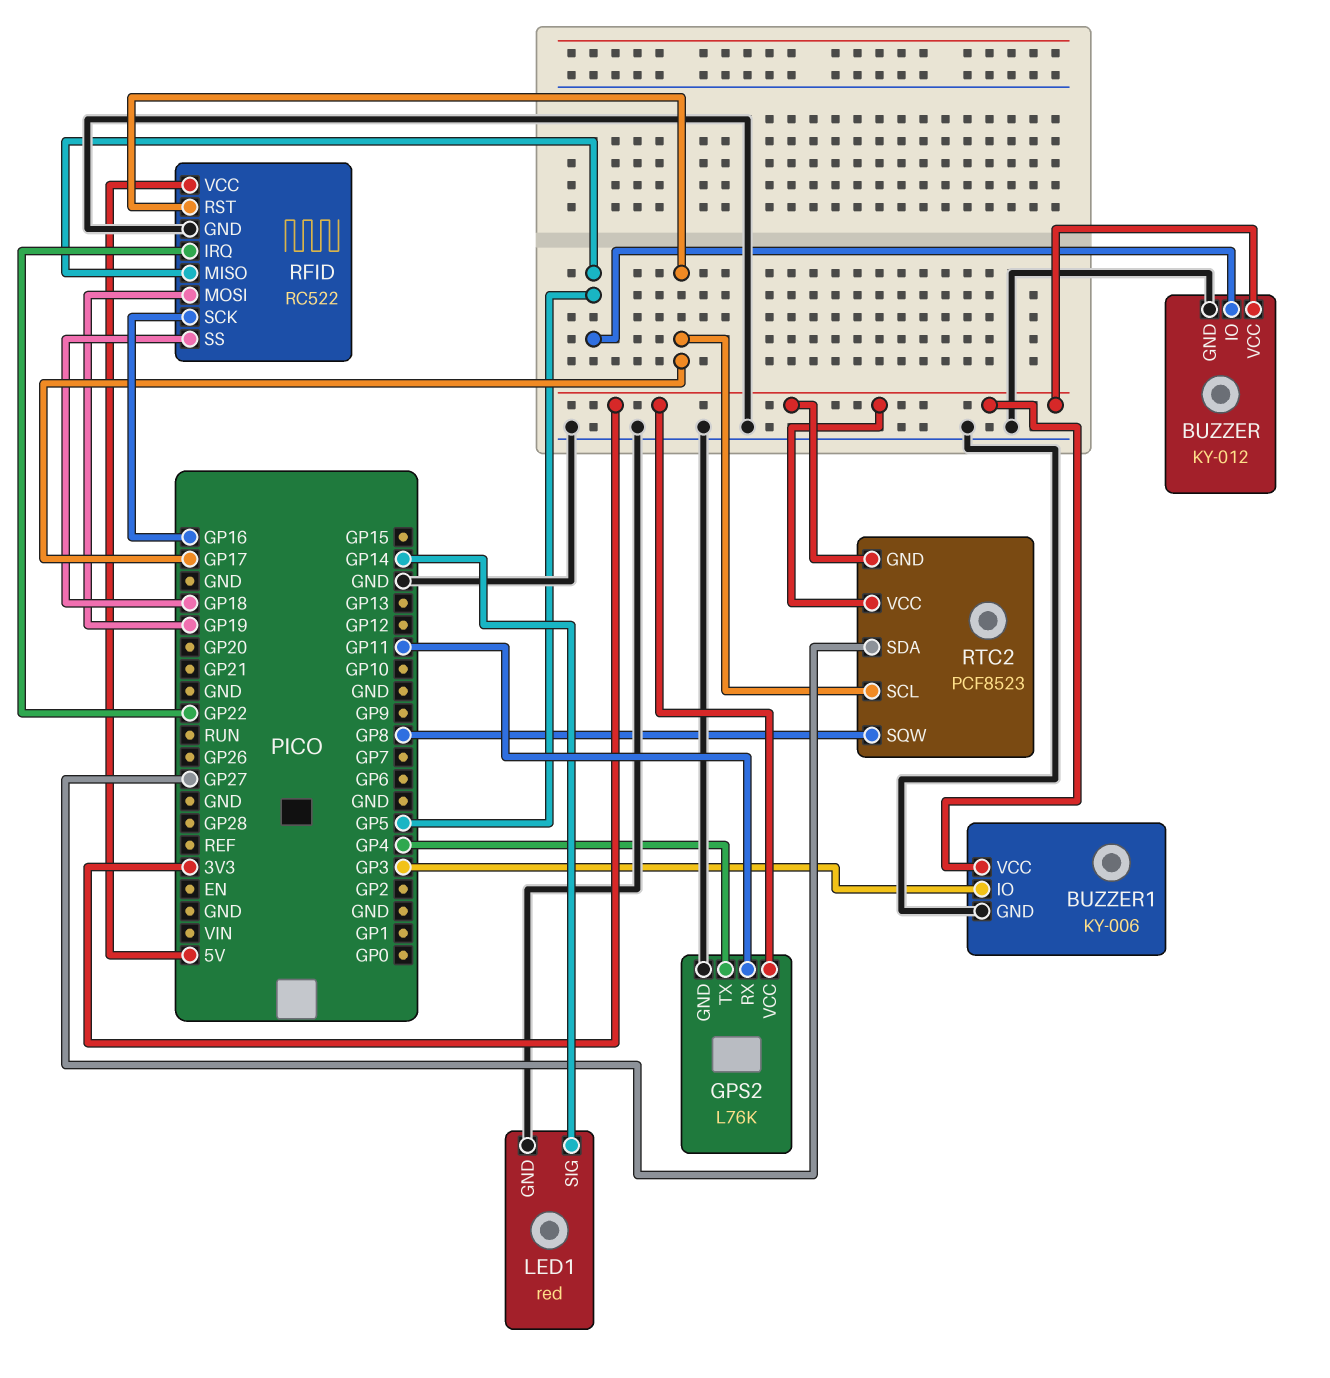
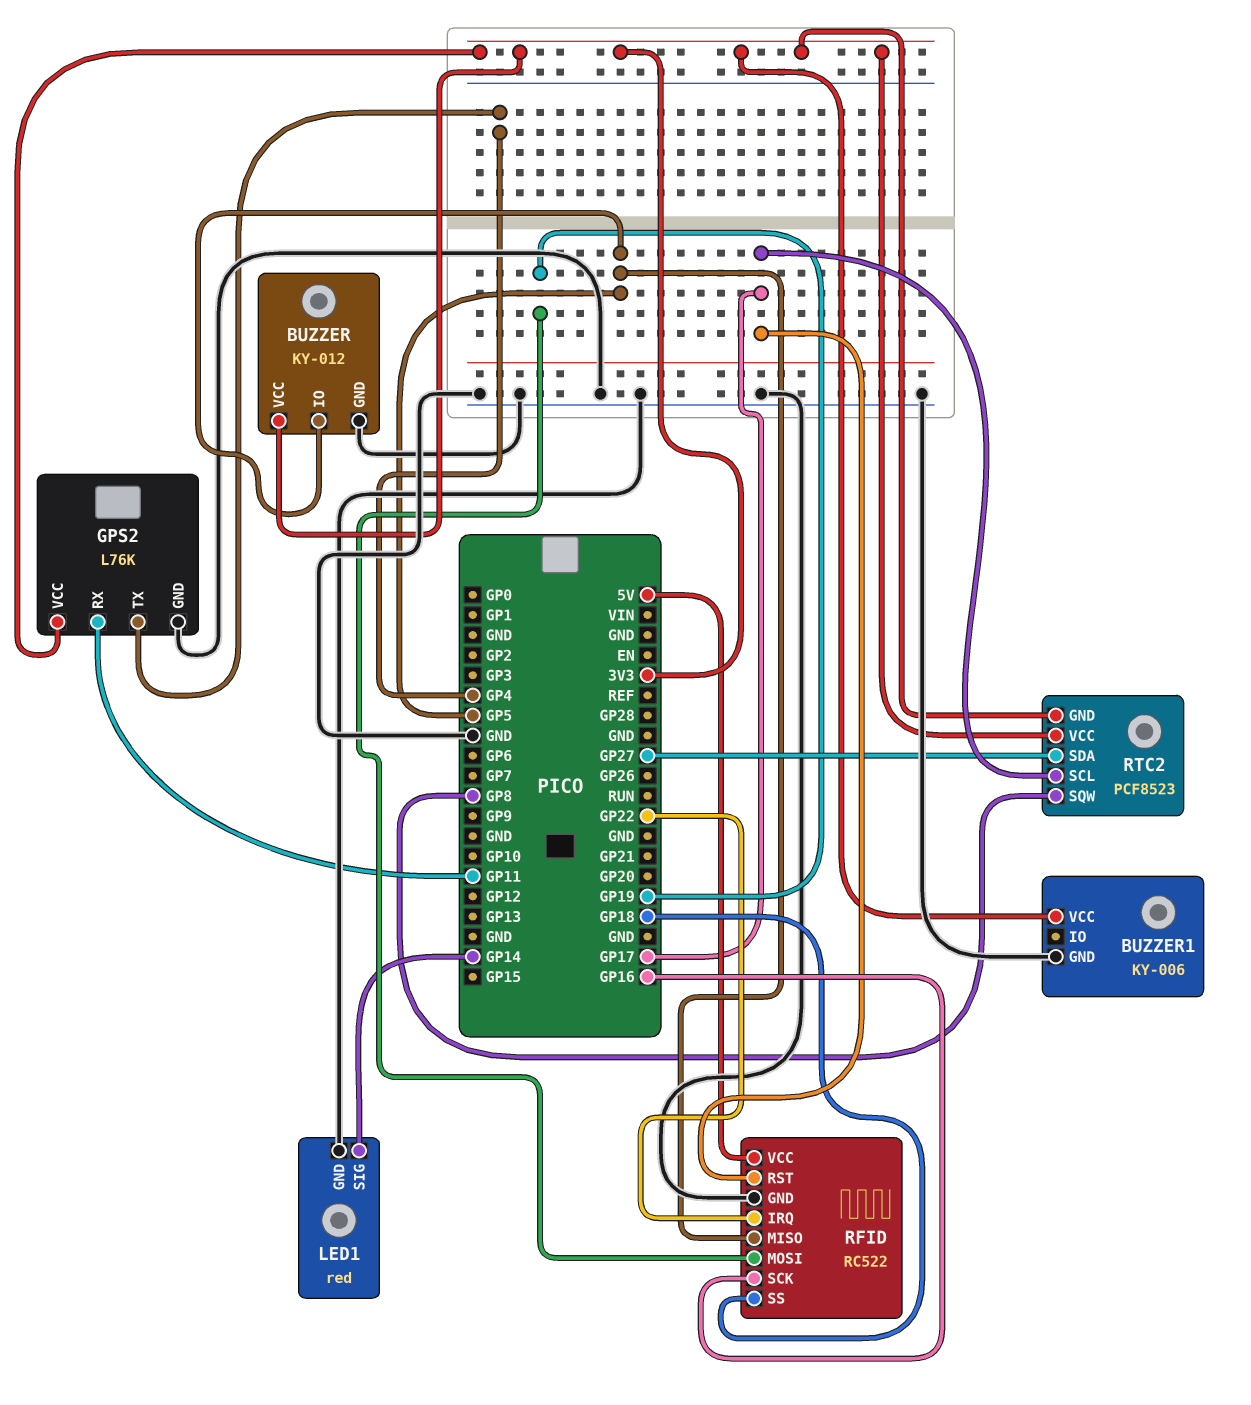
BUZZER1 pin IO: GP3 -> none

